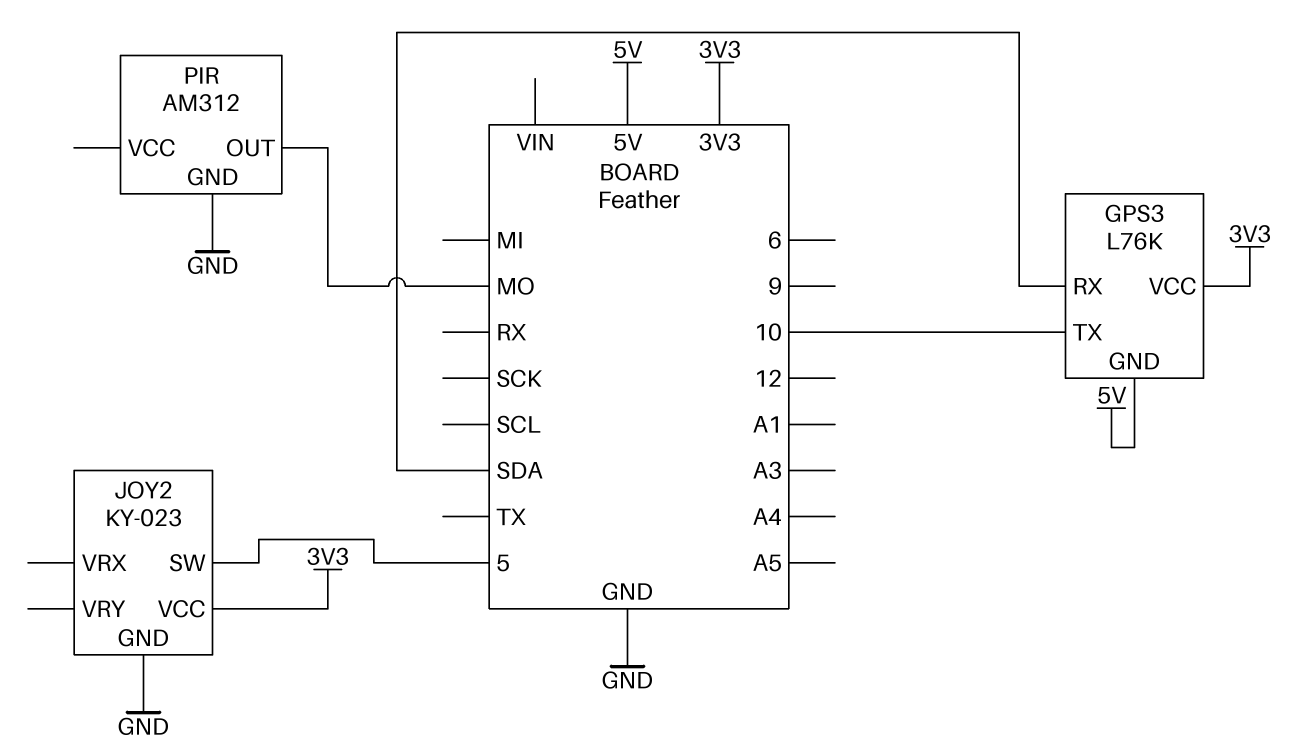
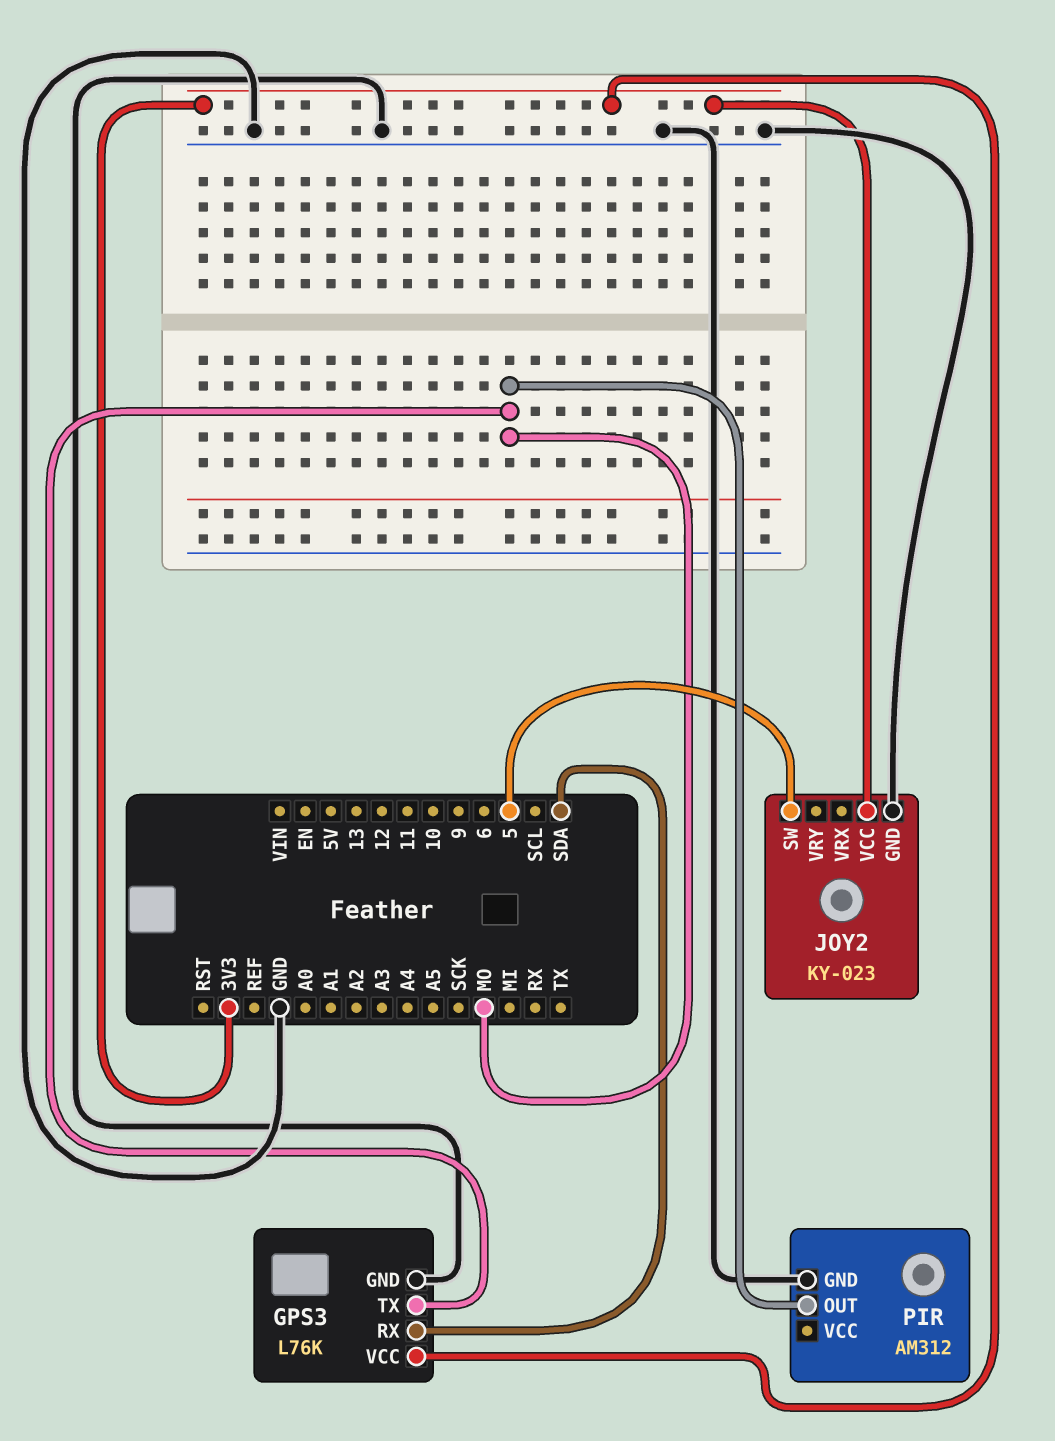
GPS3 pin GND: 5V -> GND
GPS3 pin TX: 10 -> MO

